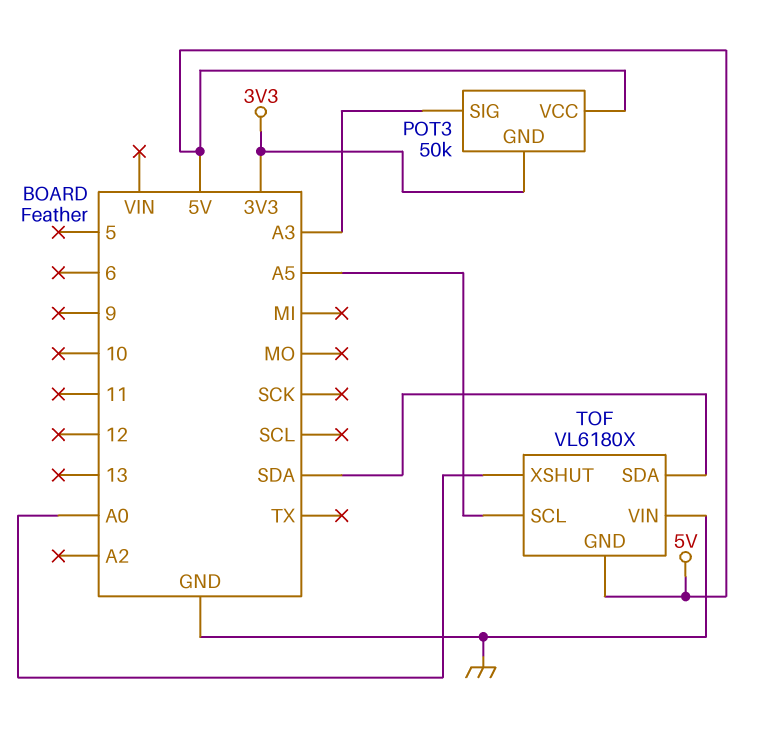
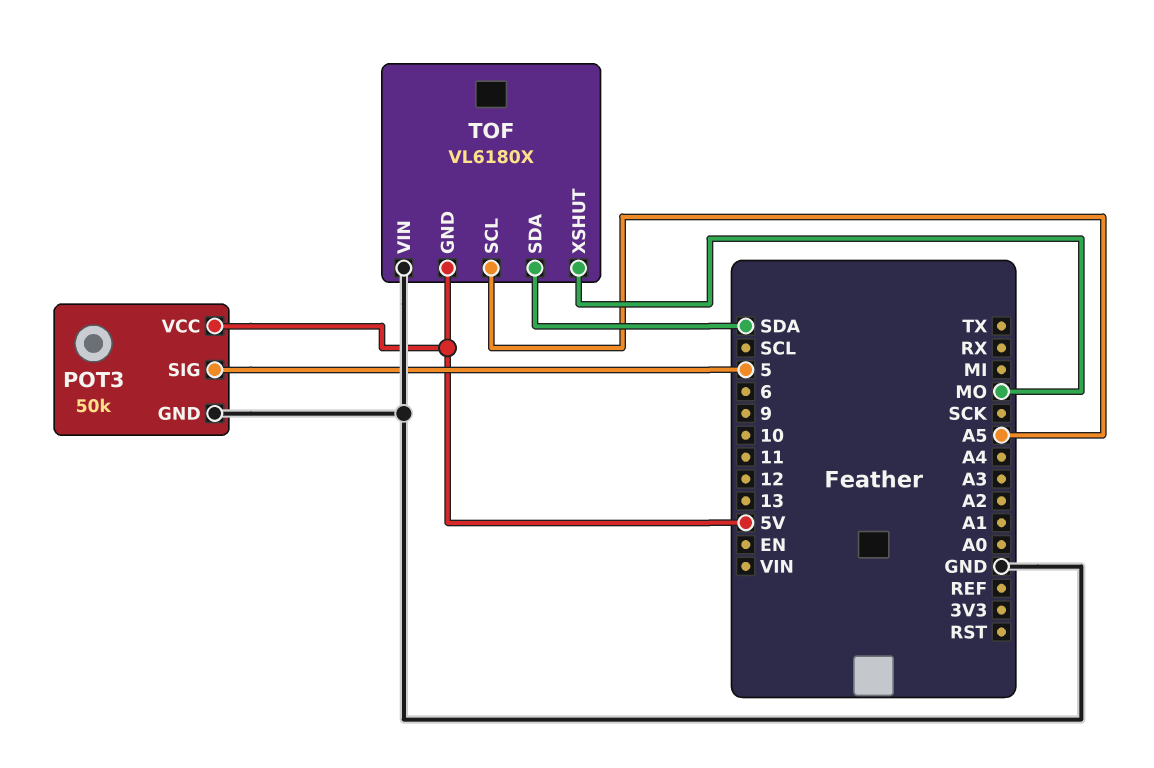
POT3 pin GND: 3V3 -> GND
POT3 pin SIG: A3 -> 5
TOF pin XSHUT: A0 -> MO

